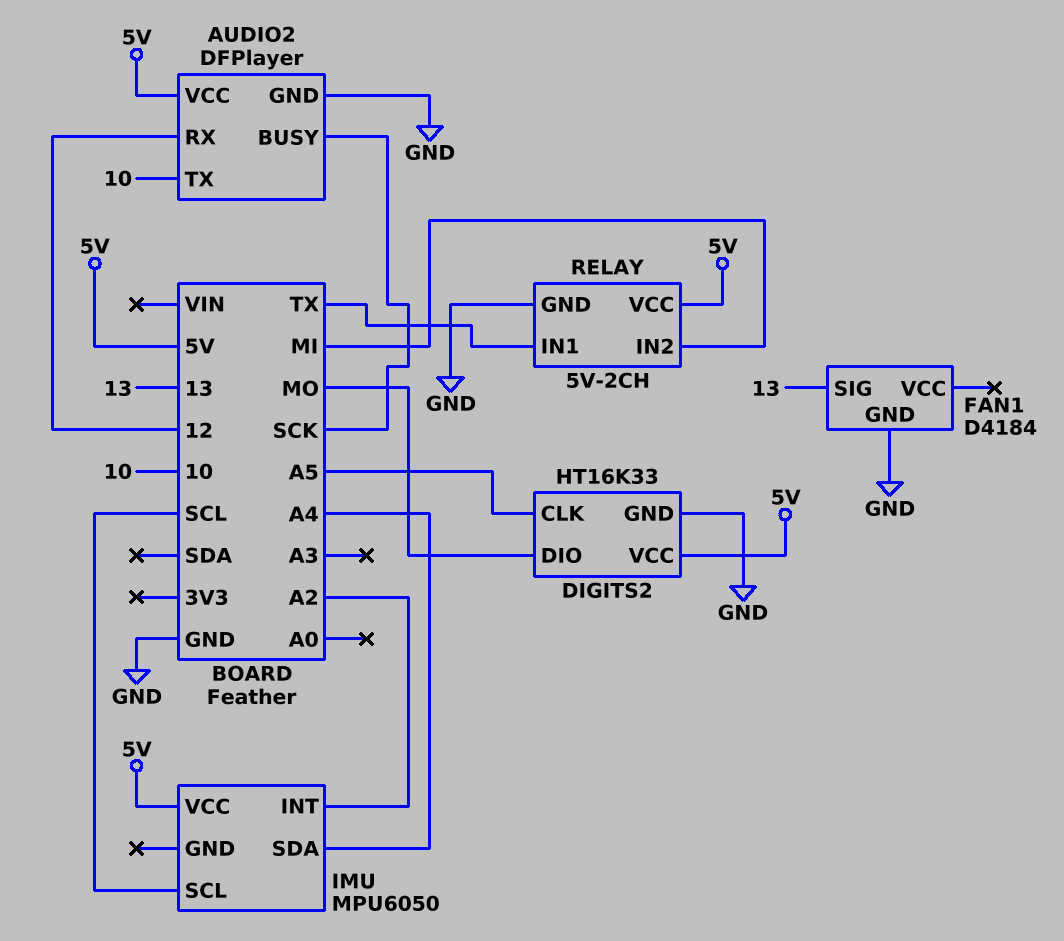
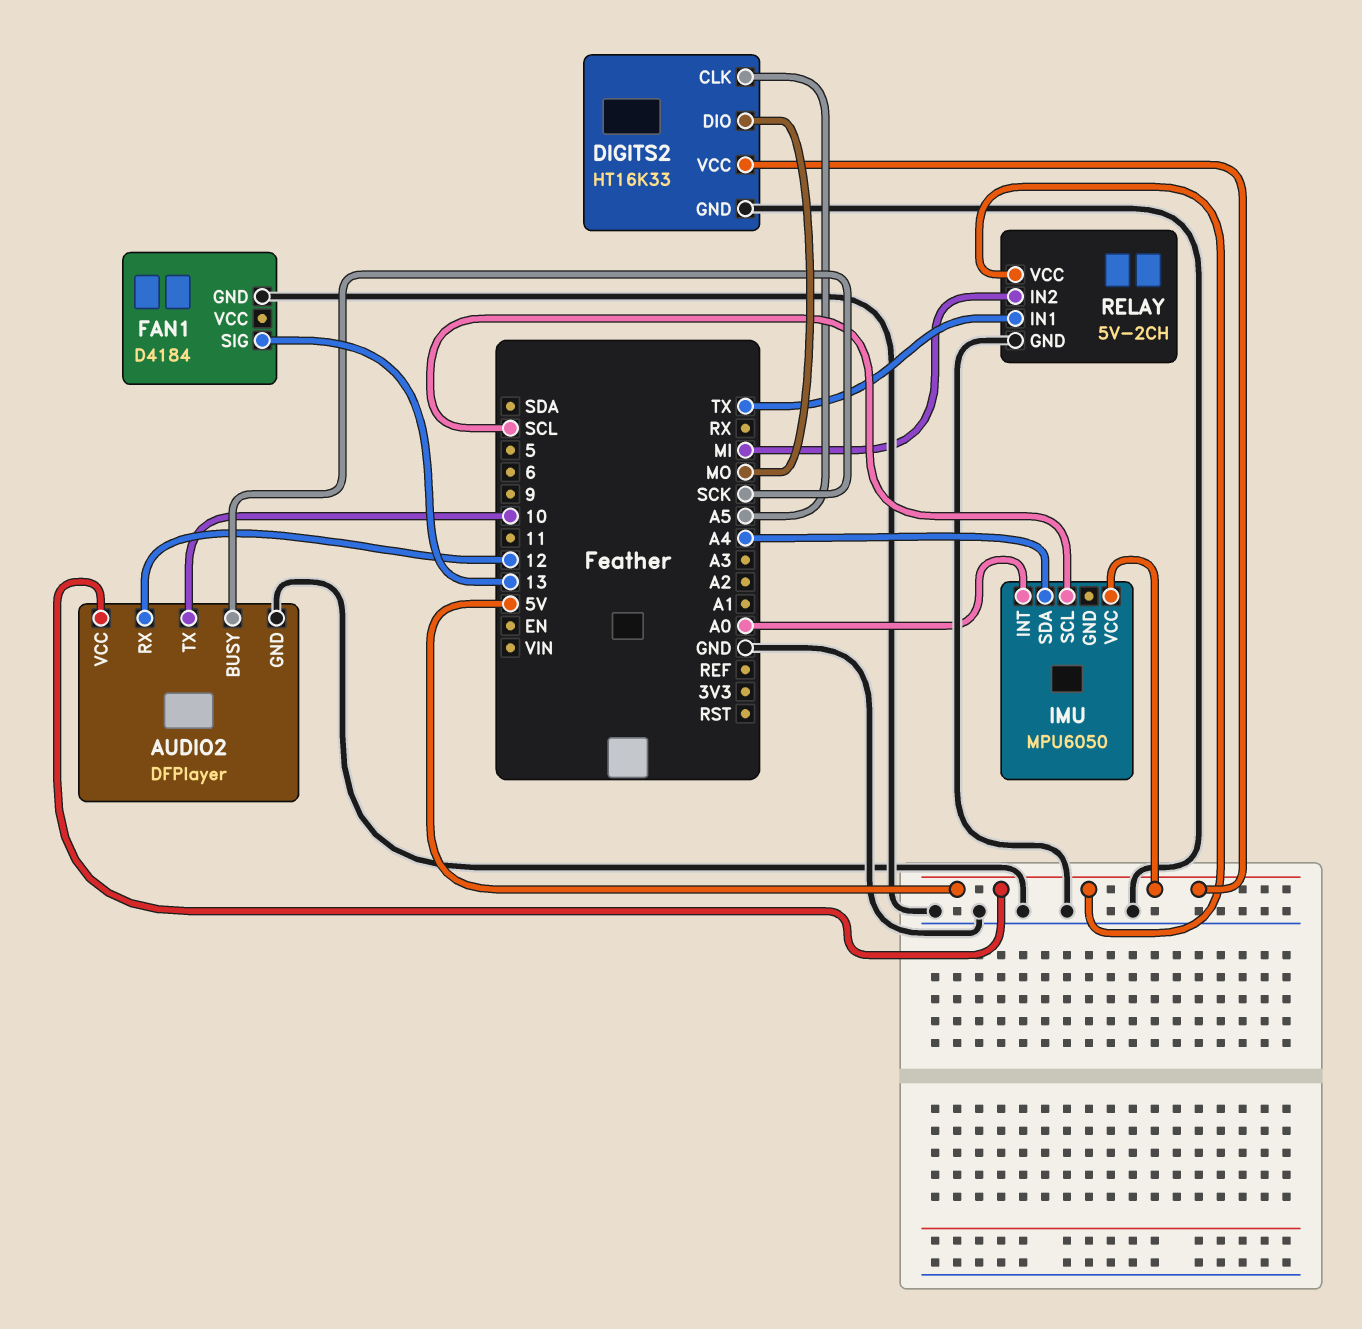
IMU pin INT: A2 -> A0

